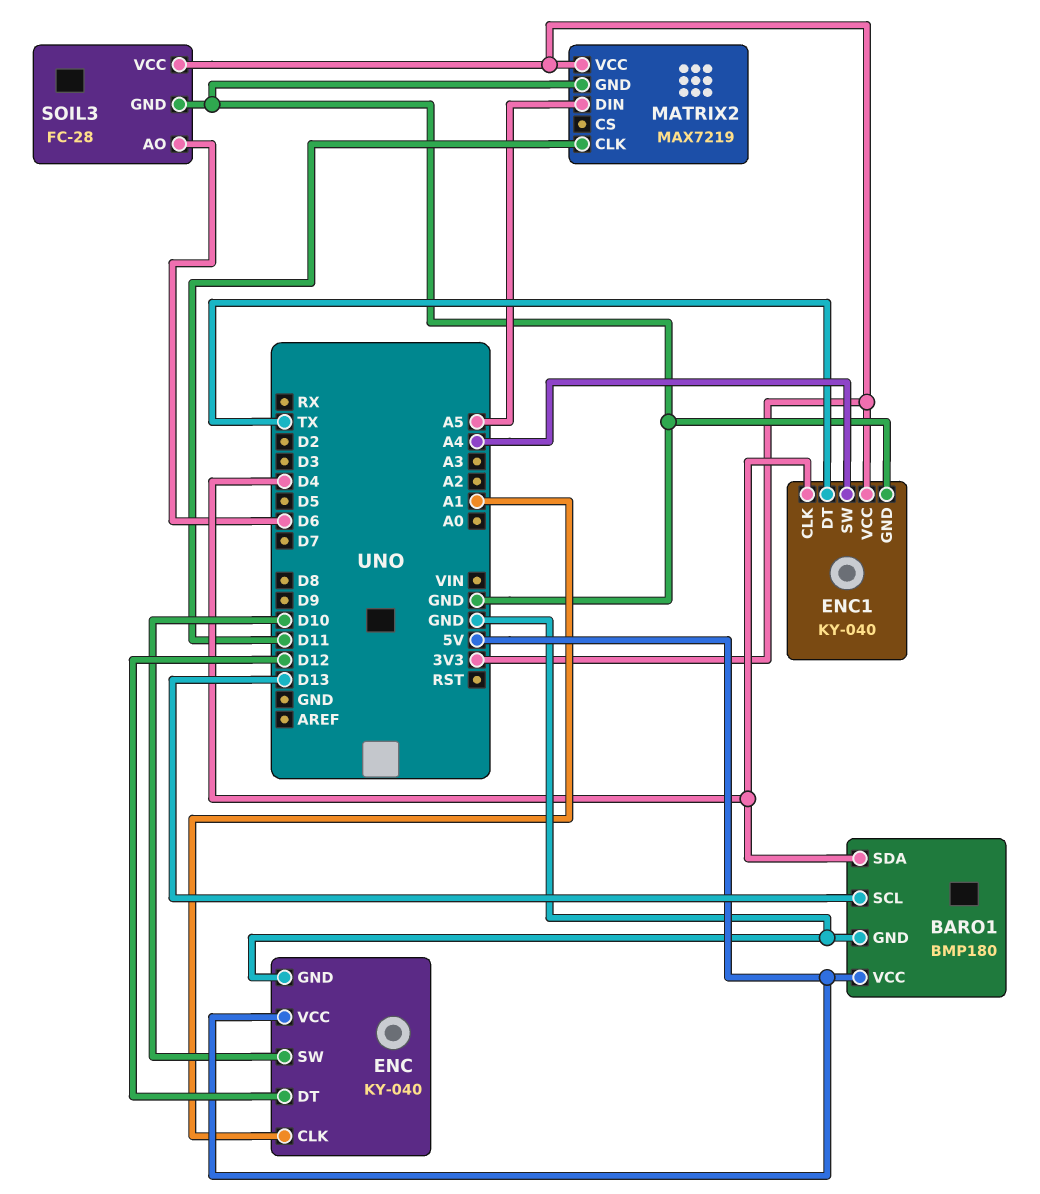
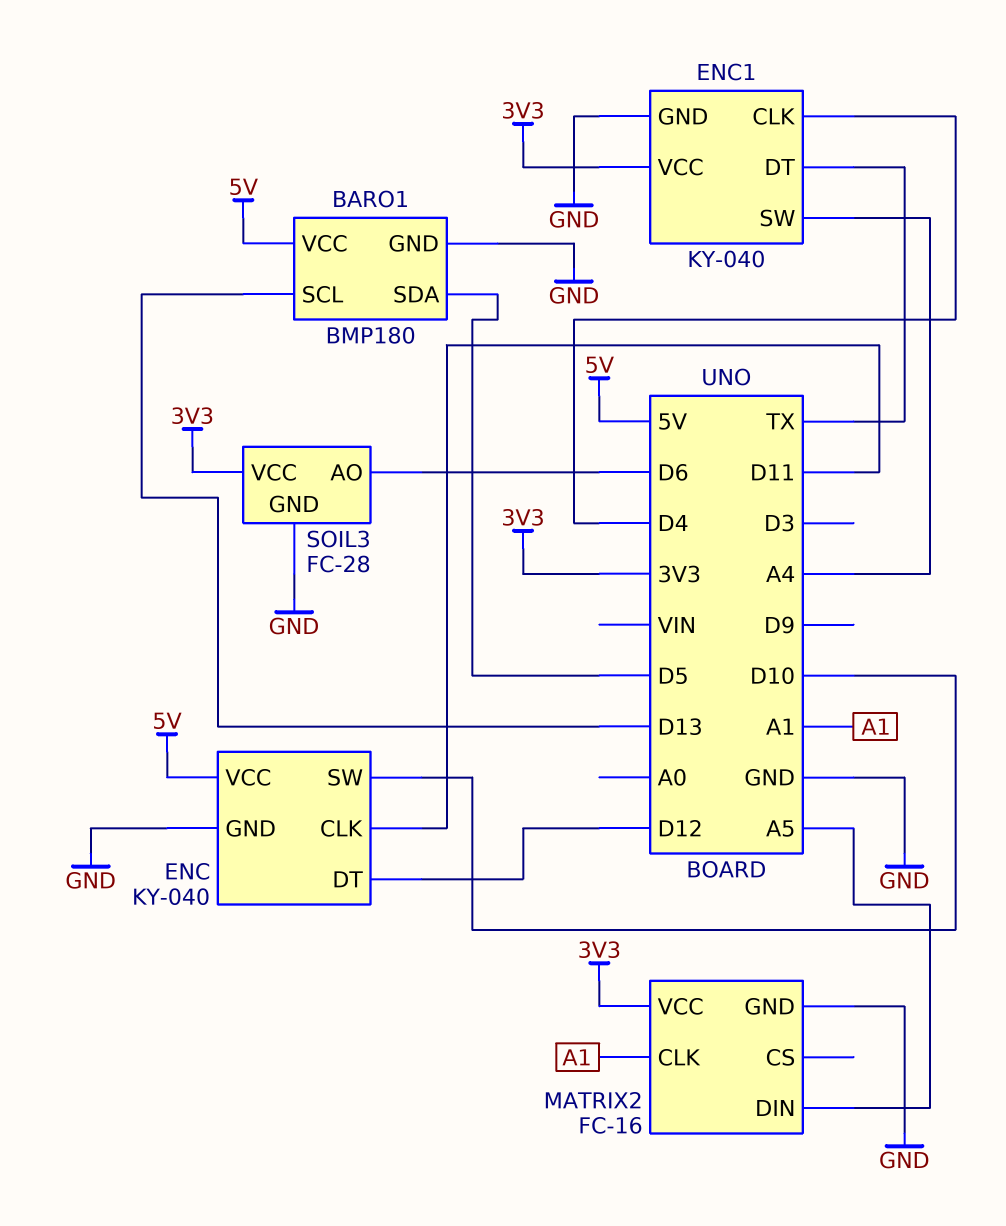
BARO1 pin SDA: D4 -> D5
ENC pin CLK: A1 -> D11
MATRIX2: MAX7219 -> FC-16
MATRIX2 pin CLK: D11 -> A1

